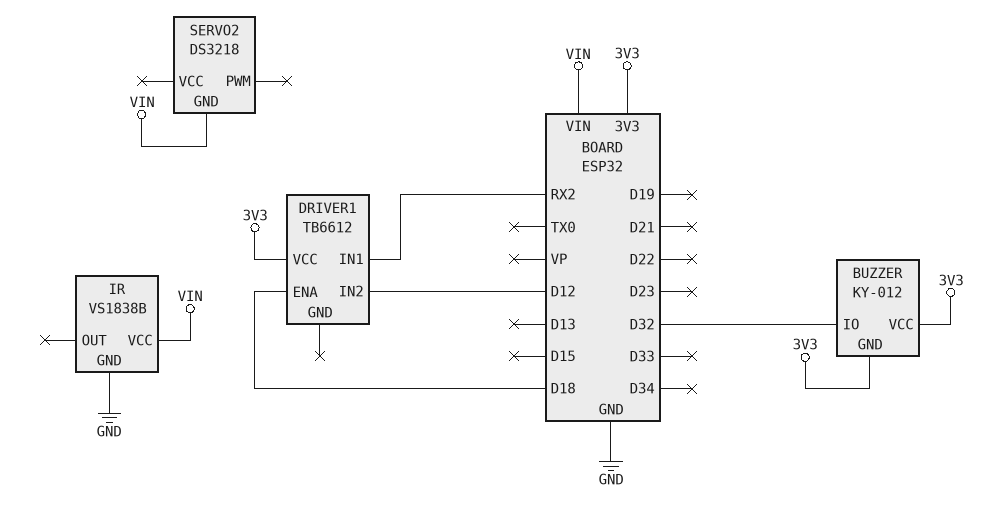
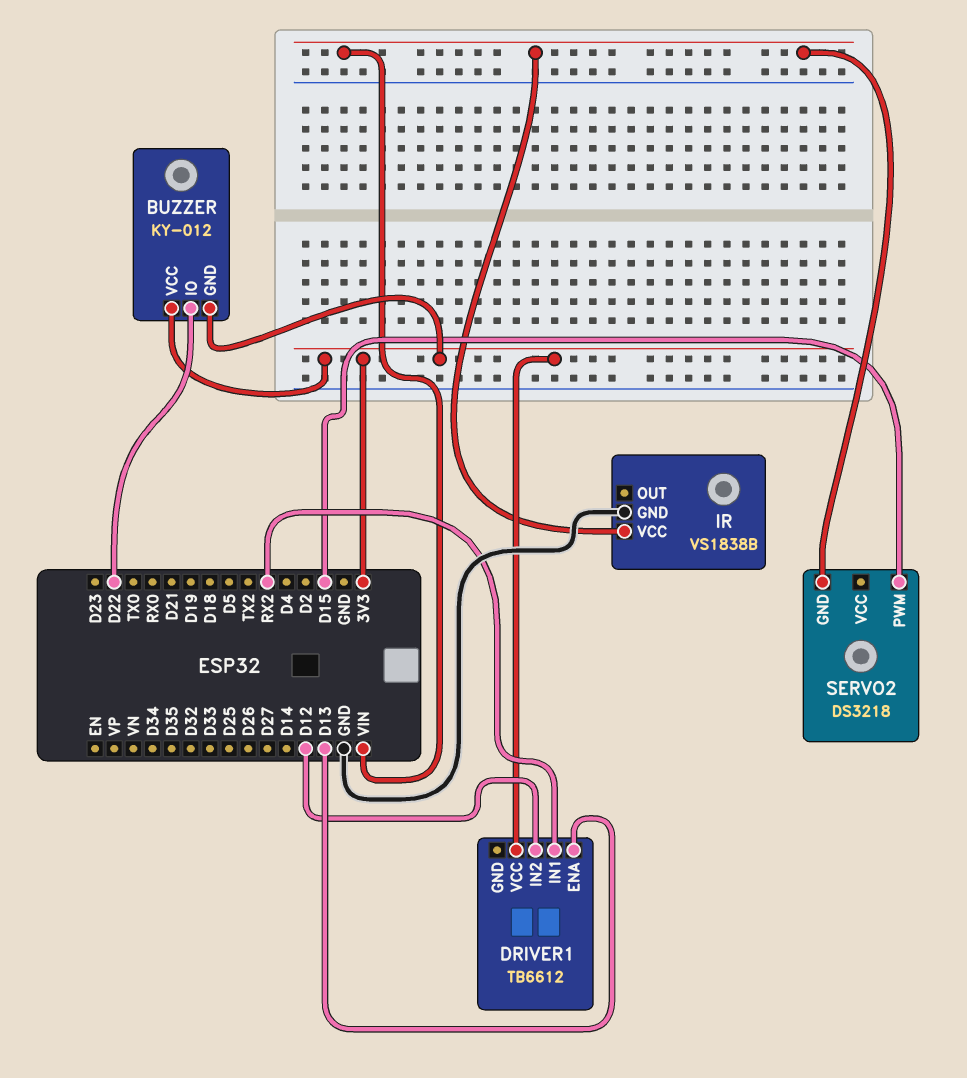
BUZZER pin IO: D32 -> D22
DRIVER1 pin ENA: D18 -> D13
SERVO2 pin PWM: none -> D15

